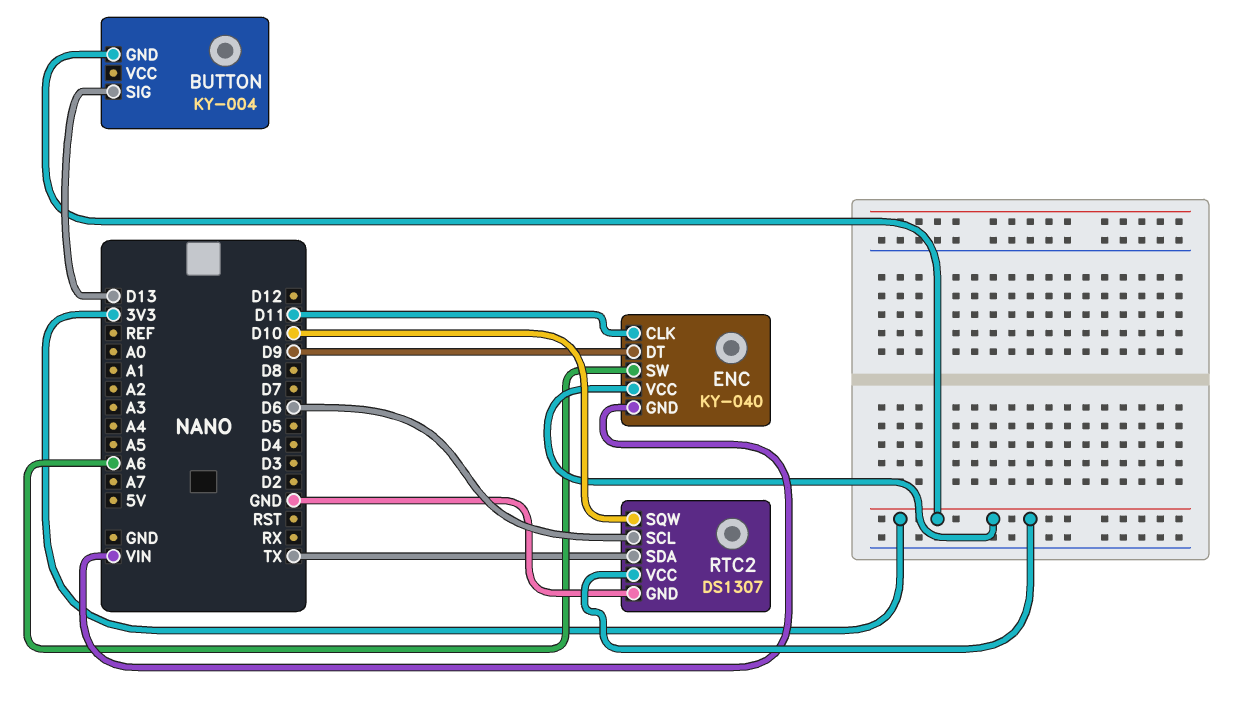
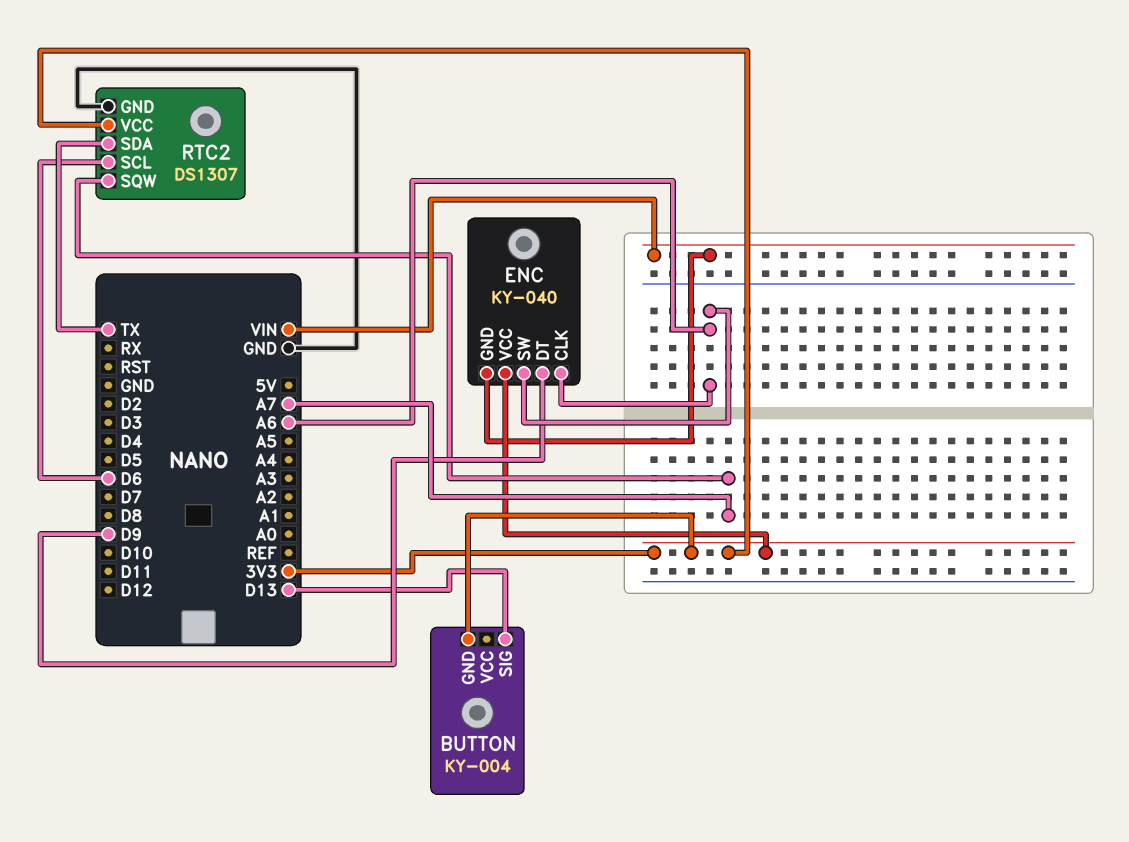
ENC pin CLK: D11 -> A6
RTC2 pin SQW: D10 -> A7

